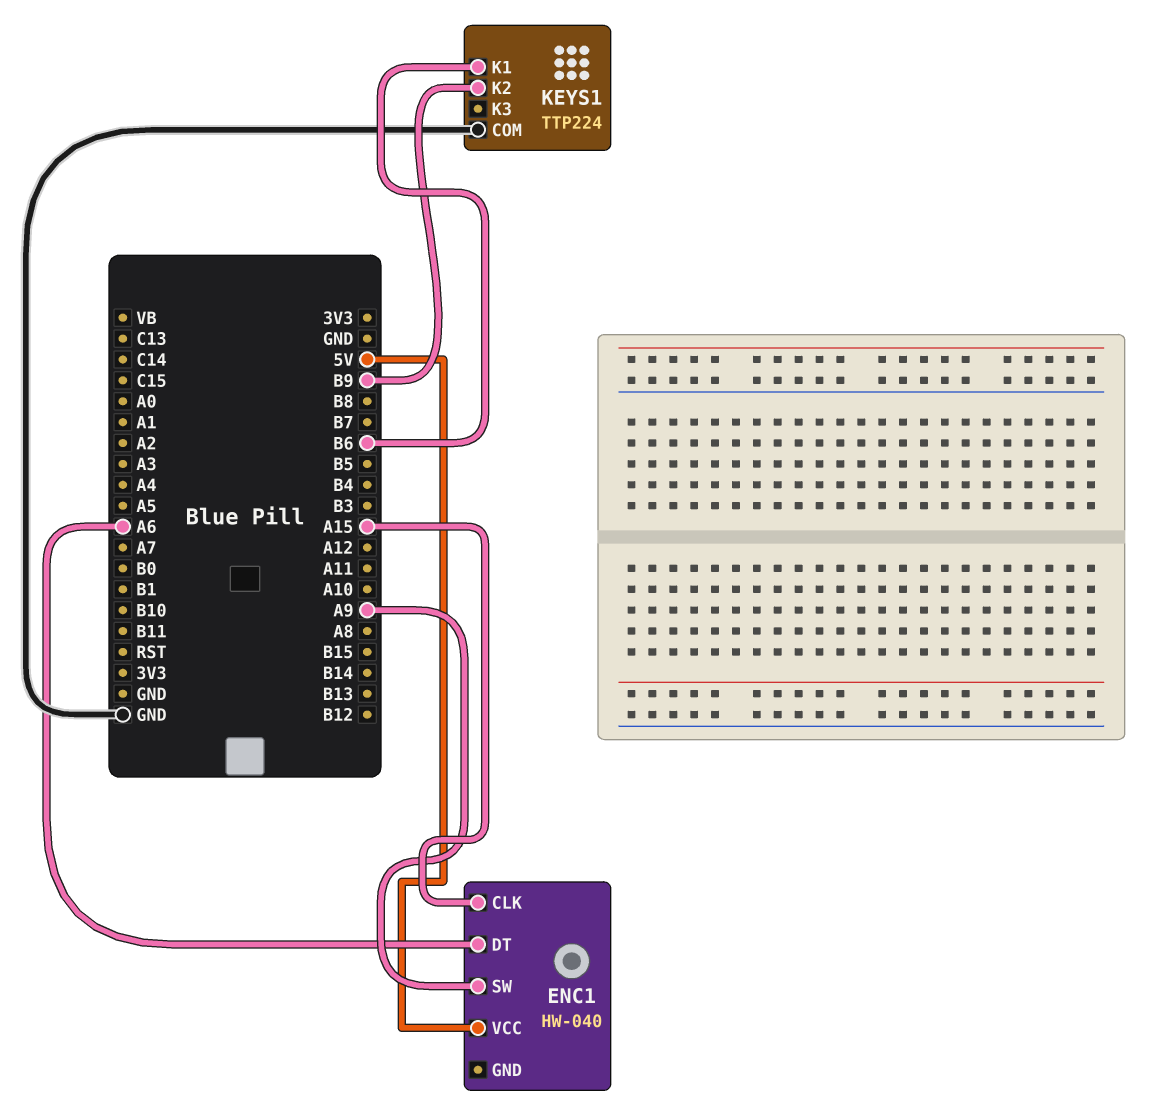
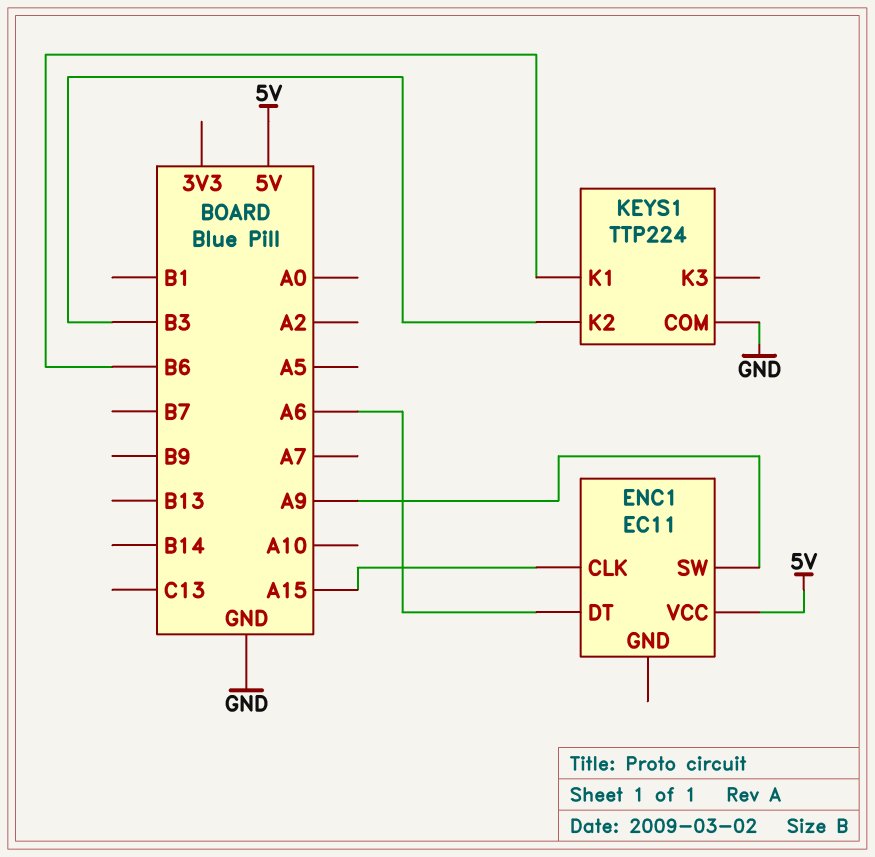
ENC1: HW-040 -> EC11
KEYS1 pin K2: B9 -> B3

